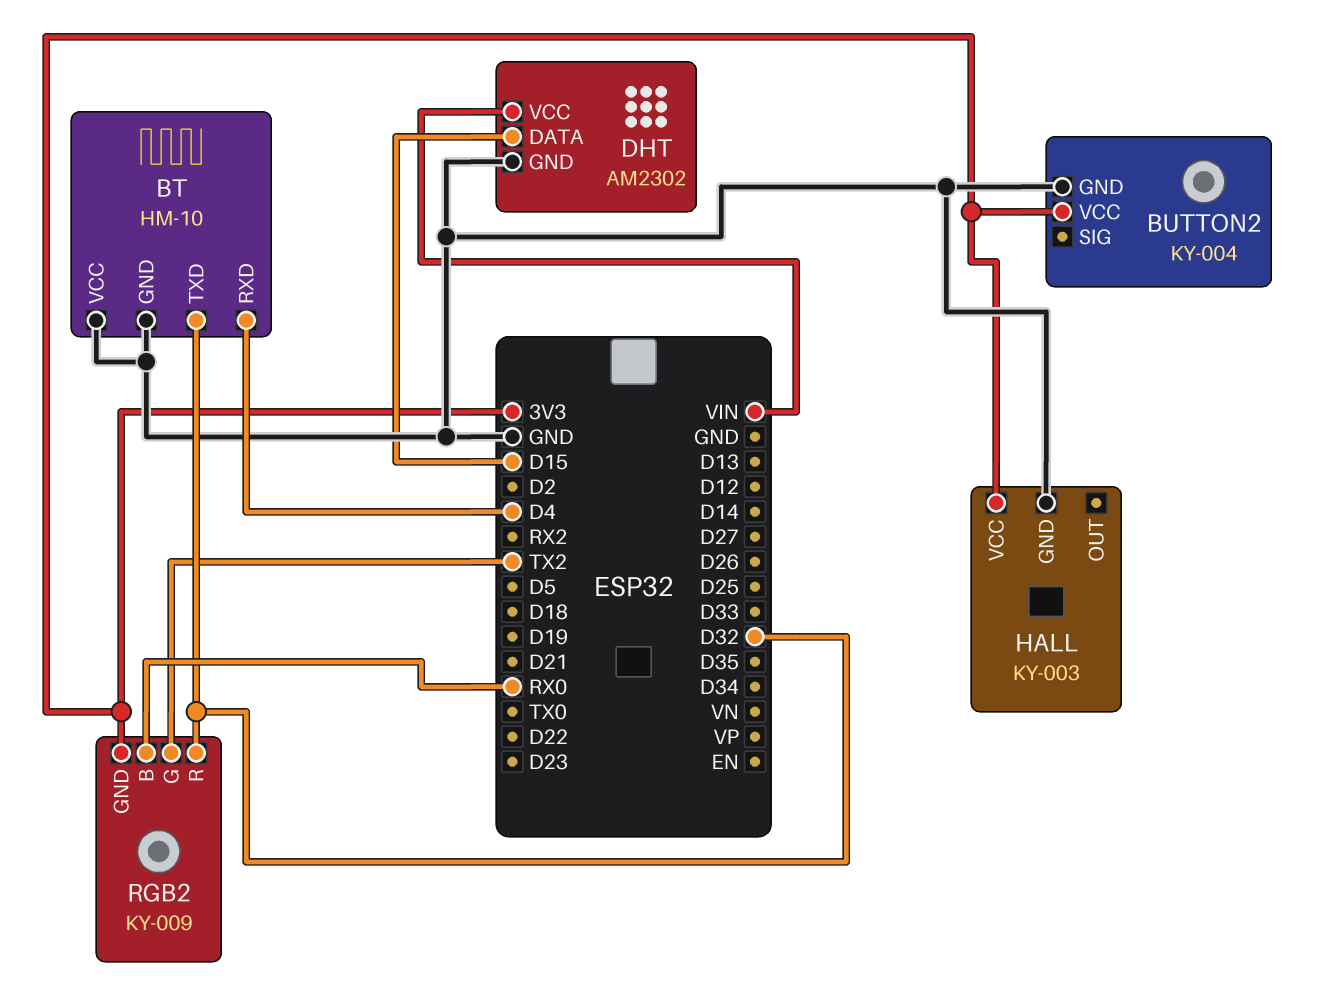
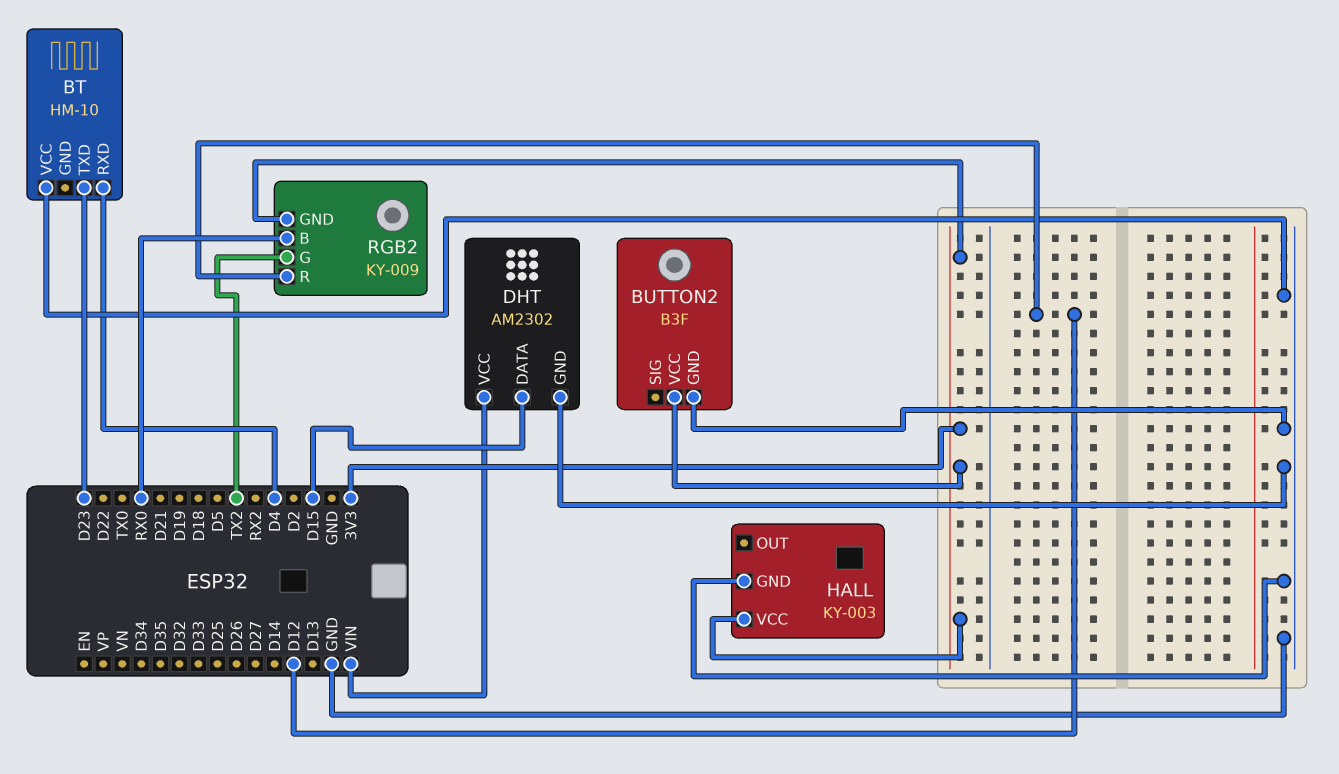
BT pin GND: GND -> none
BT pin TXD: D32 -> D23
BUTTON2: KY-004 -> B3F
RGB2 pin R: D32 -> D12

